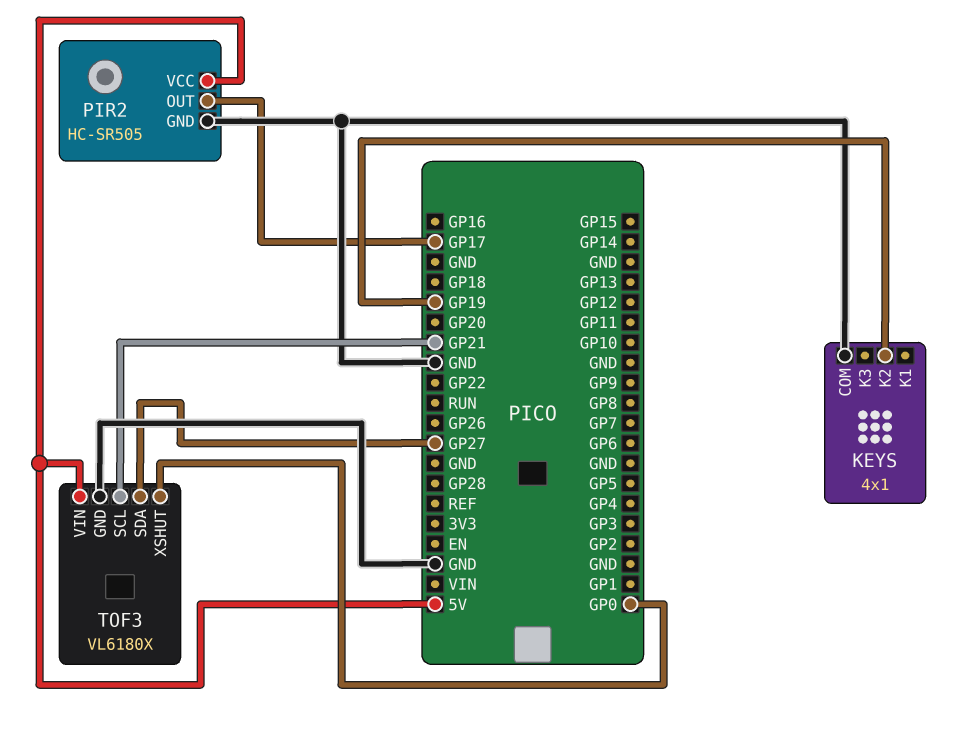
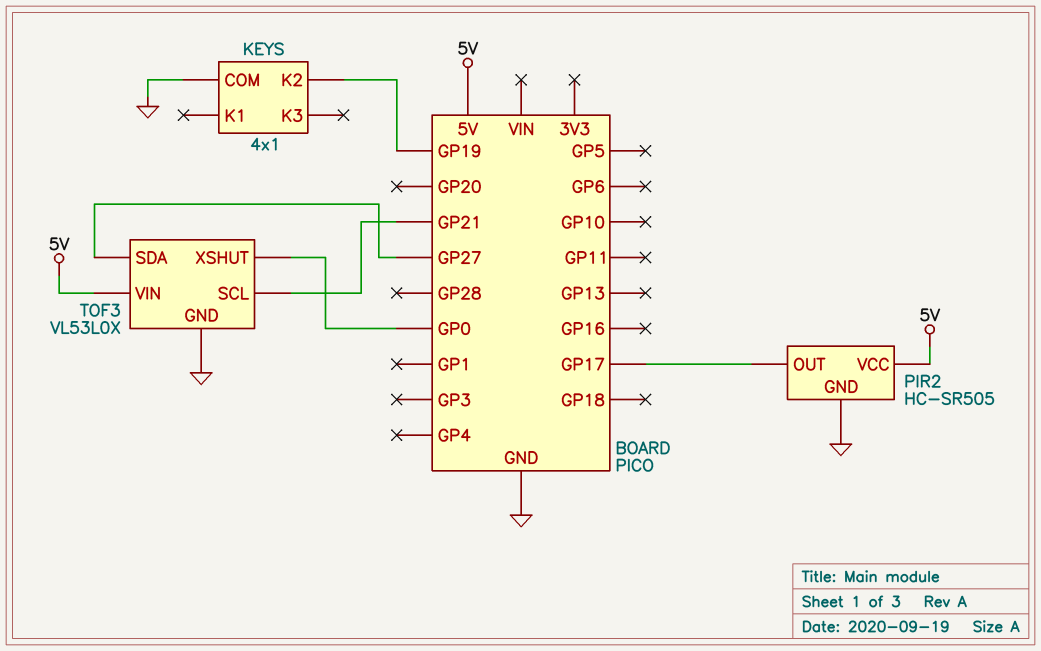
TOF3: VL6180X -> VL53L0X

